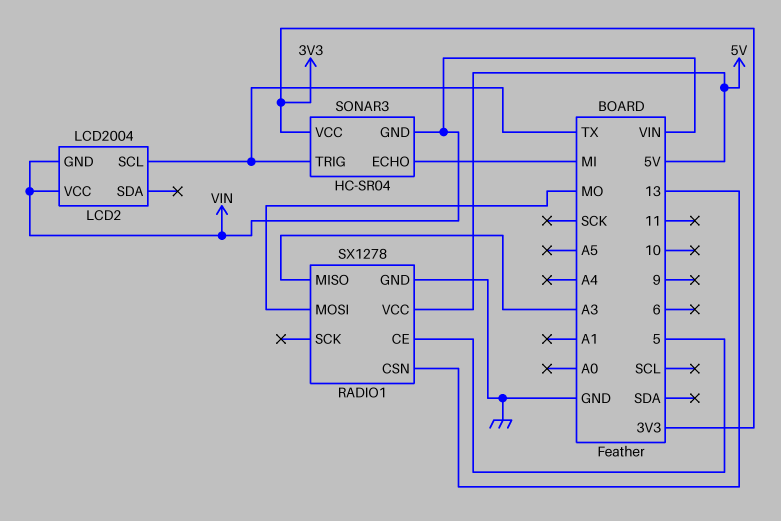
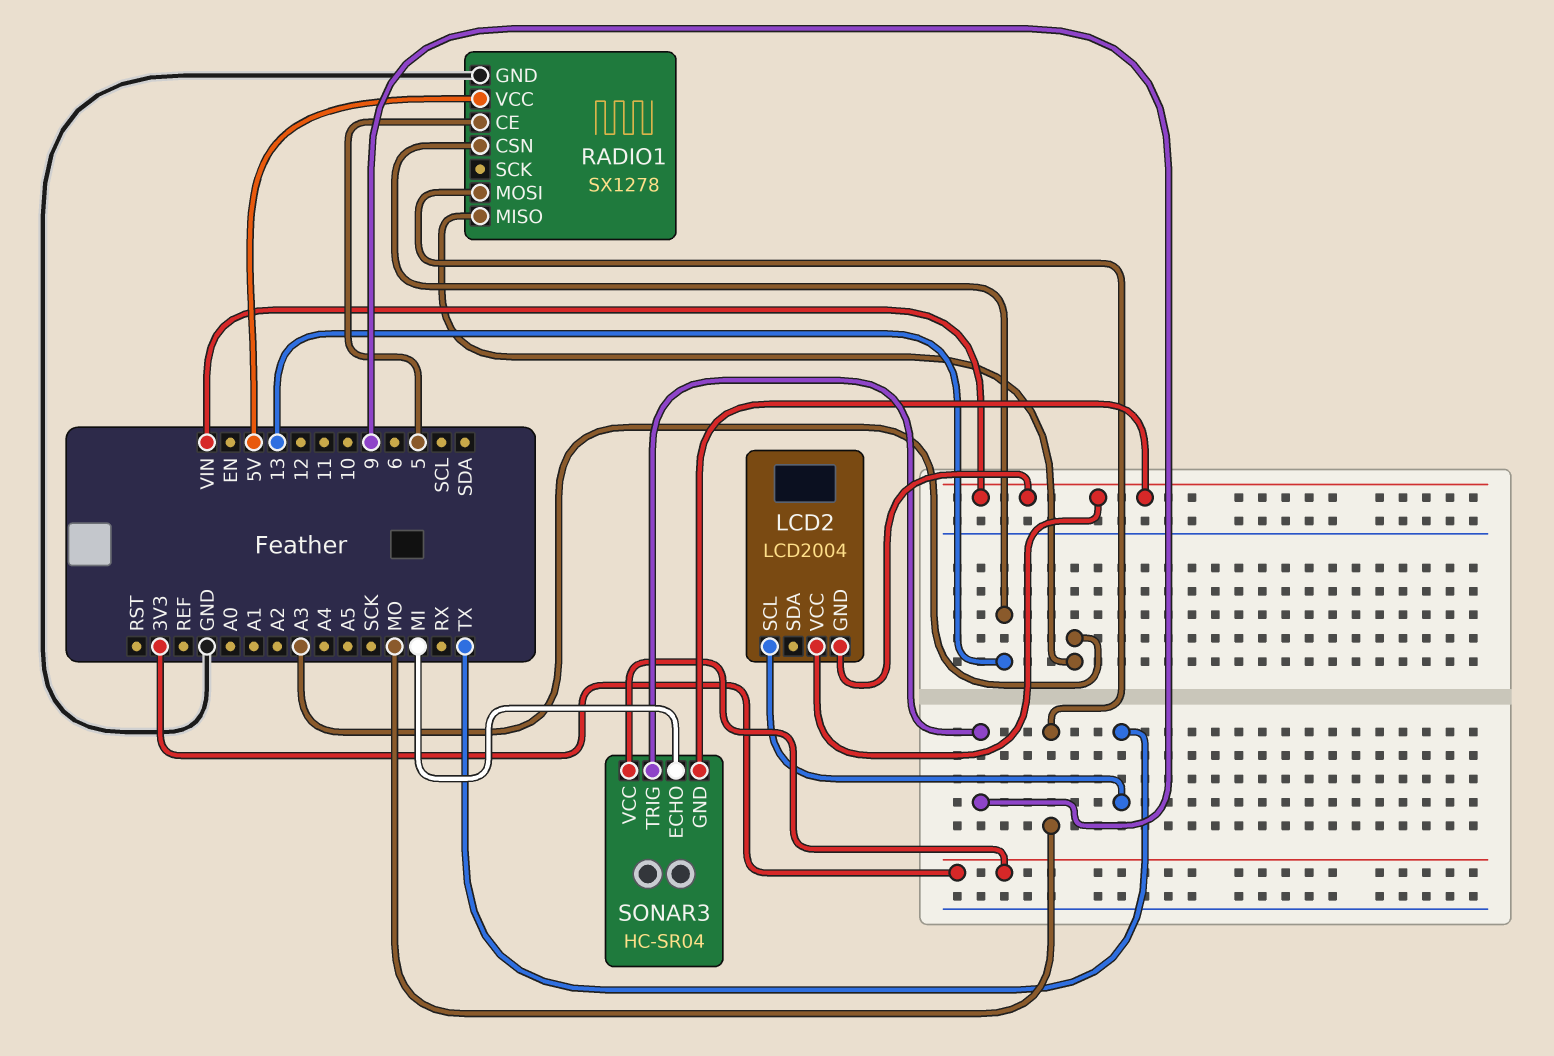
SONAR3 pin TRIG: TX -> 9

